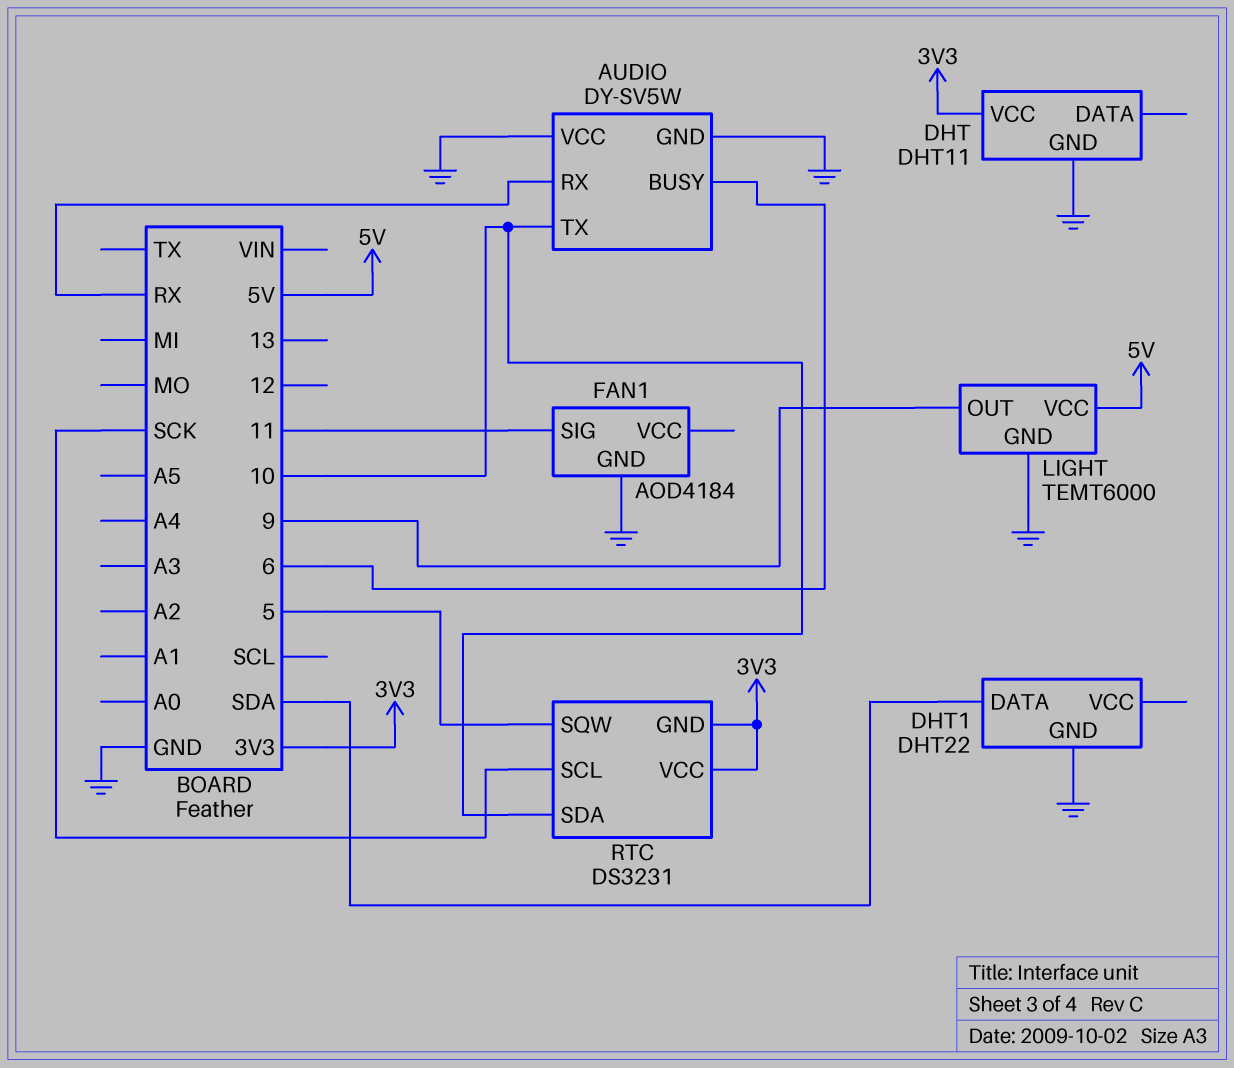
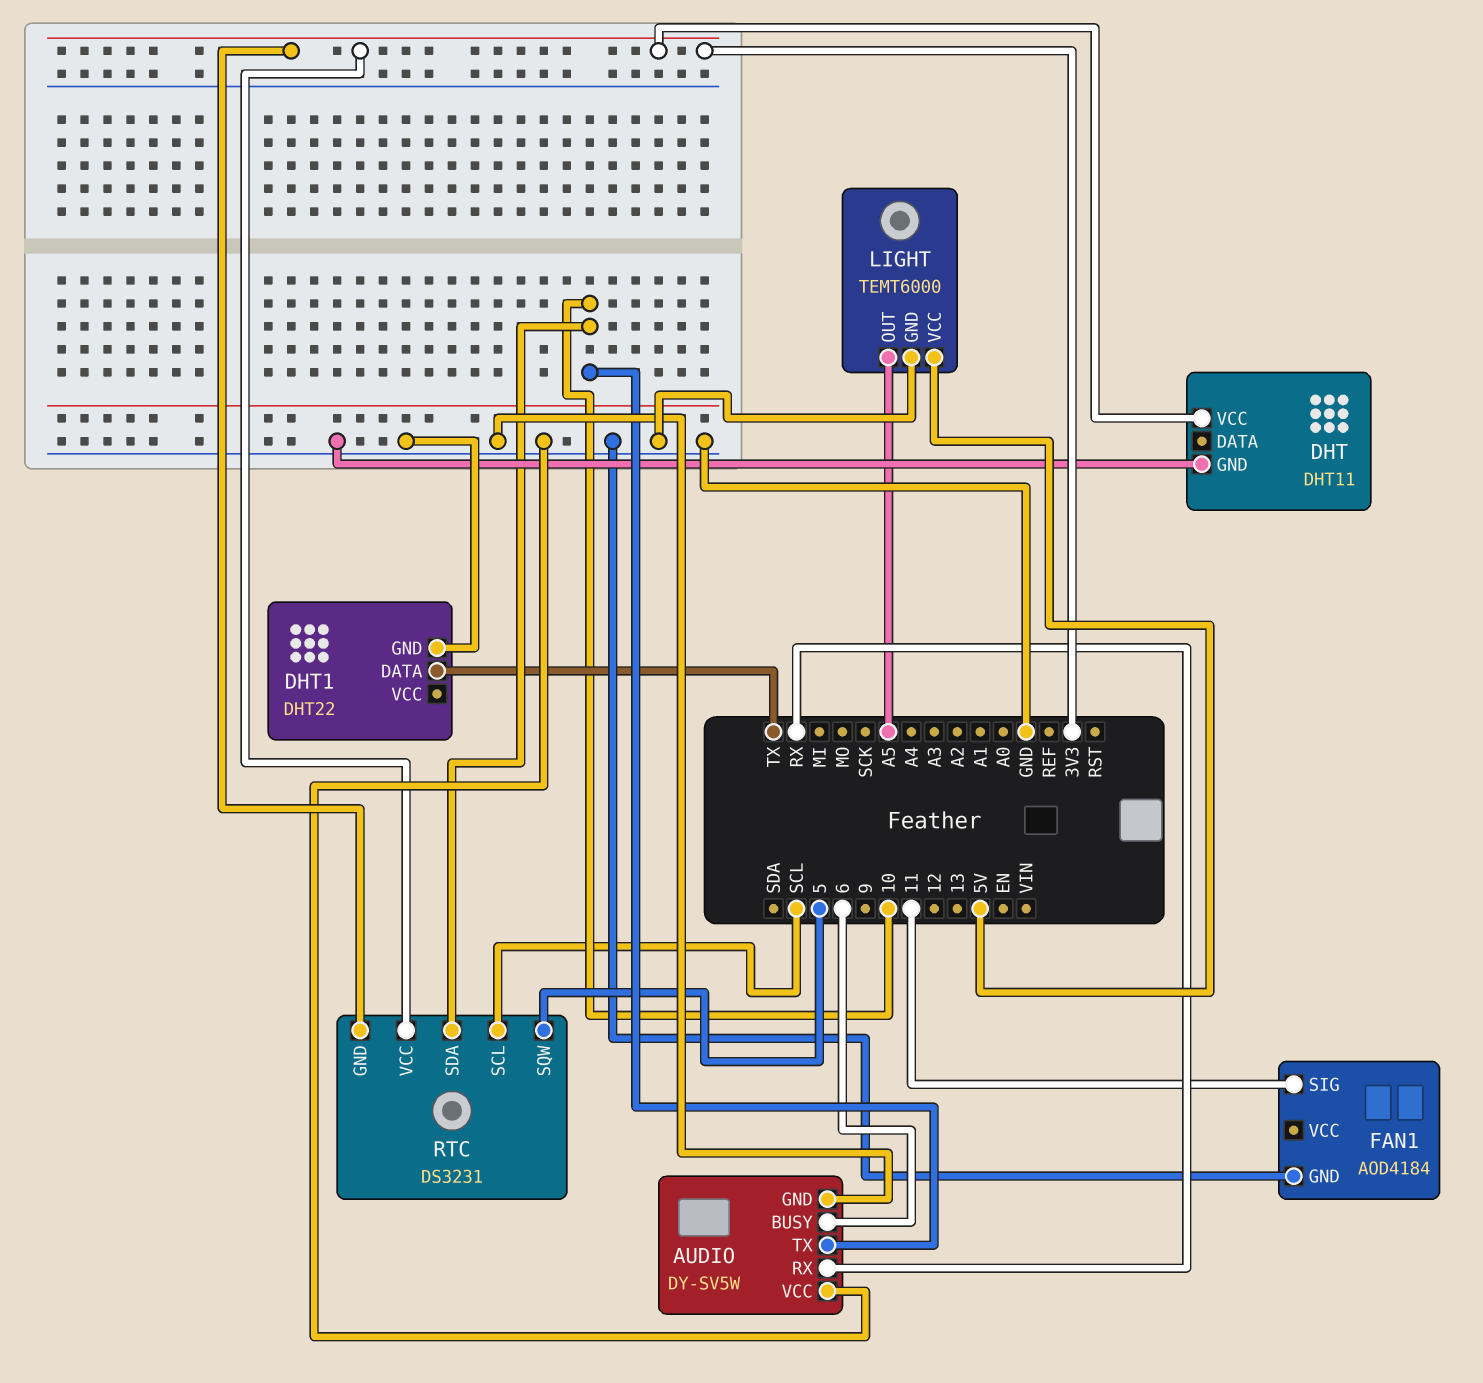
DHT1 pin DATA: SDA -> TX
LIGHT pin OUT: 9 -> A5
RTC pin SCL: SCK -> SCL

